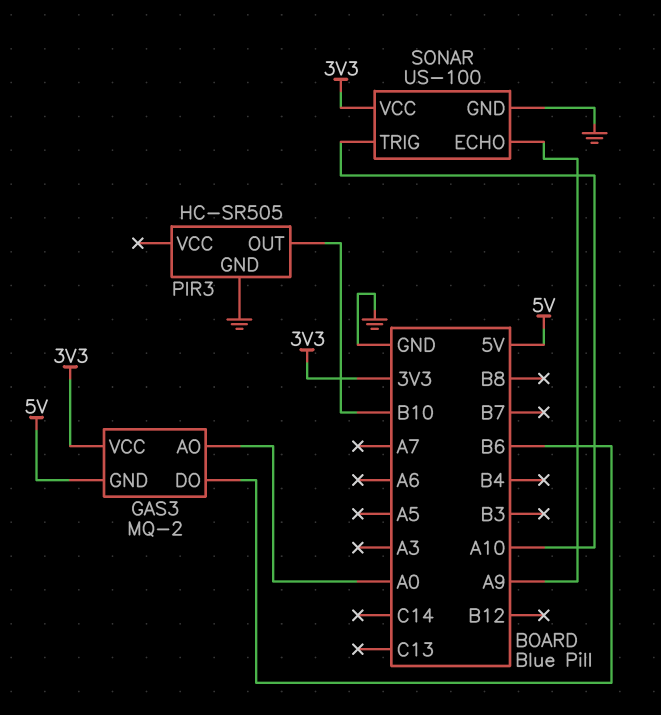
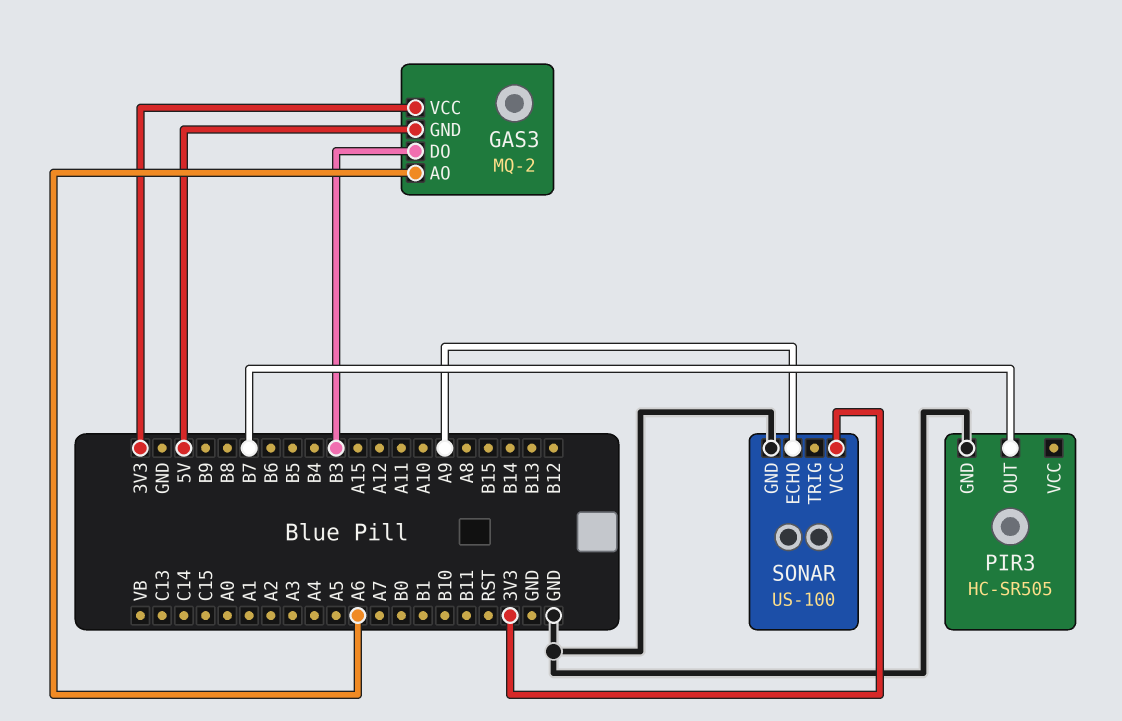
GAS3 pin AO: A0 -> A6
GAS3 pin DO: B6 -> B3
PIR3 pin OUT: B10 -> B7
SONAR pin TRIG: A10 -> none

